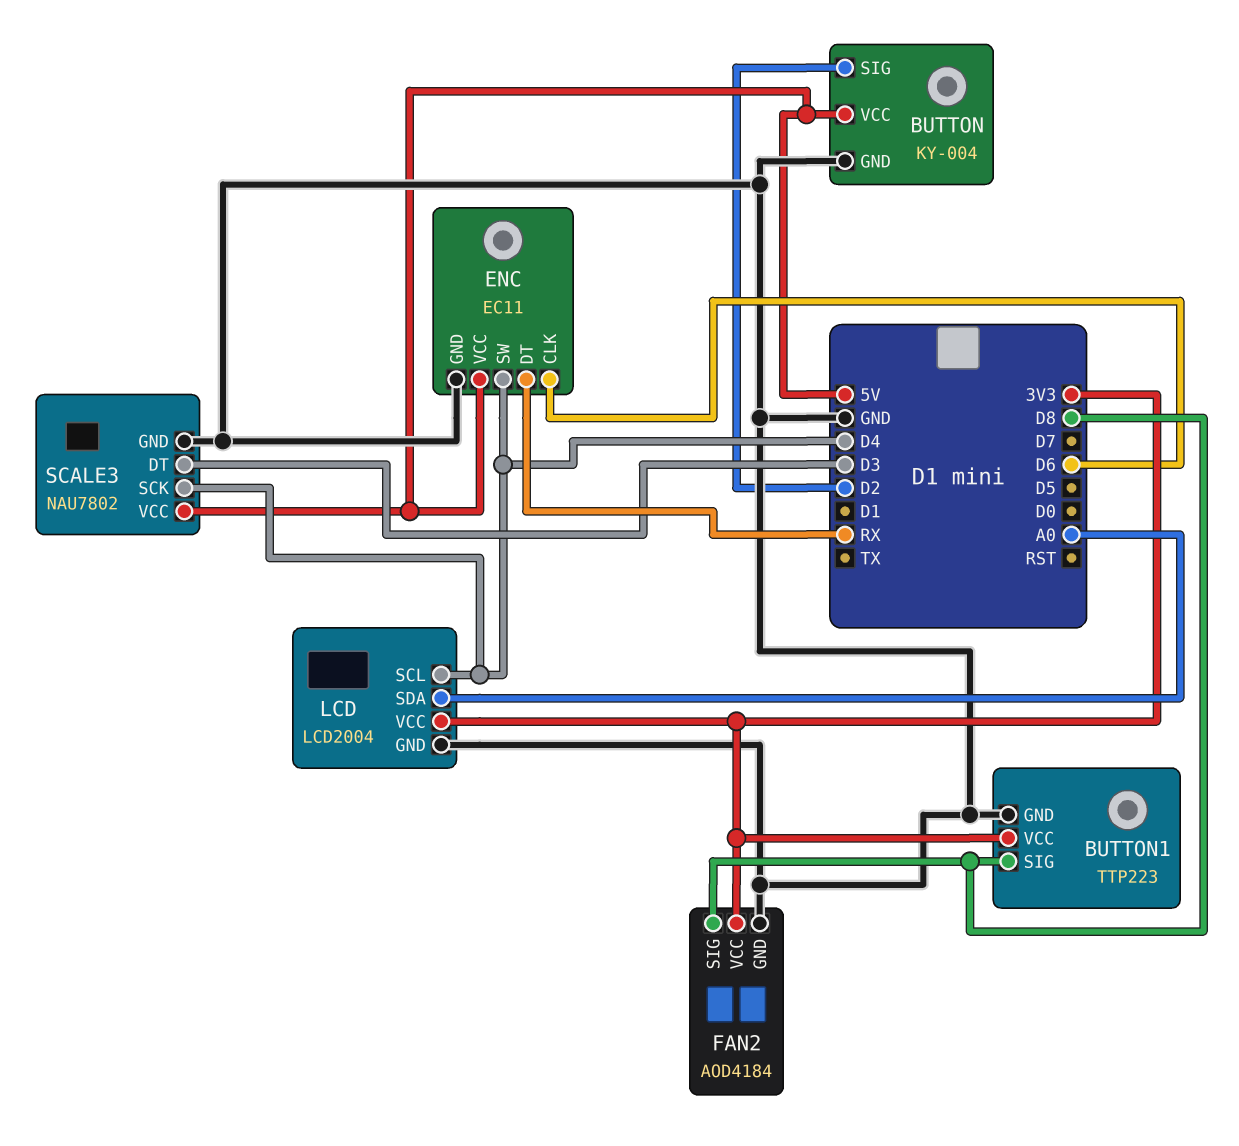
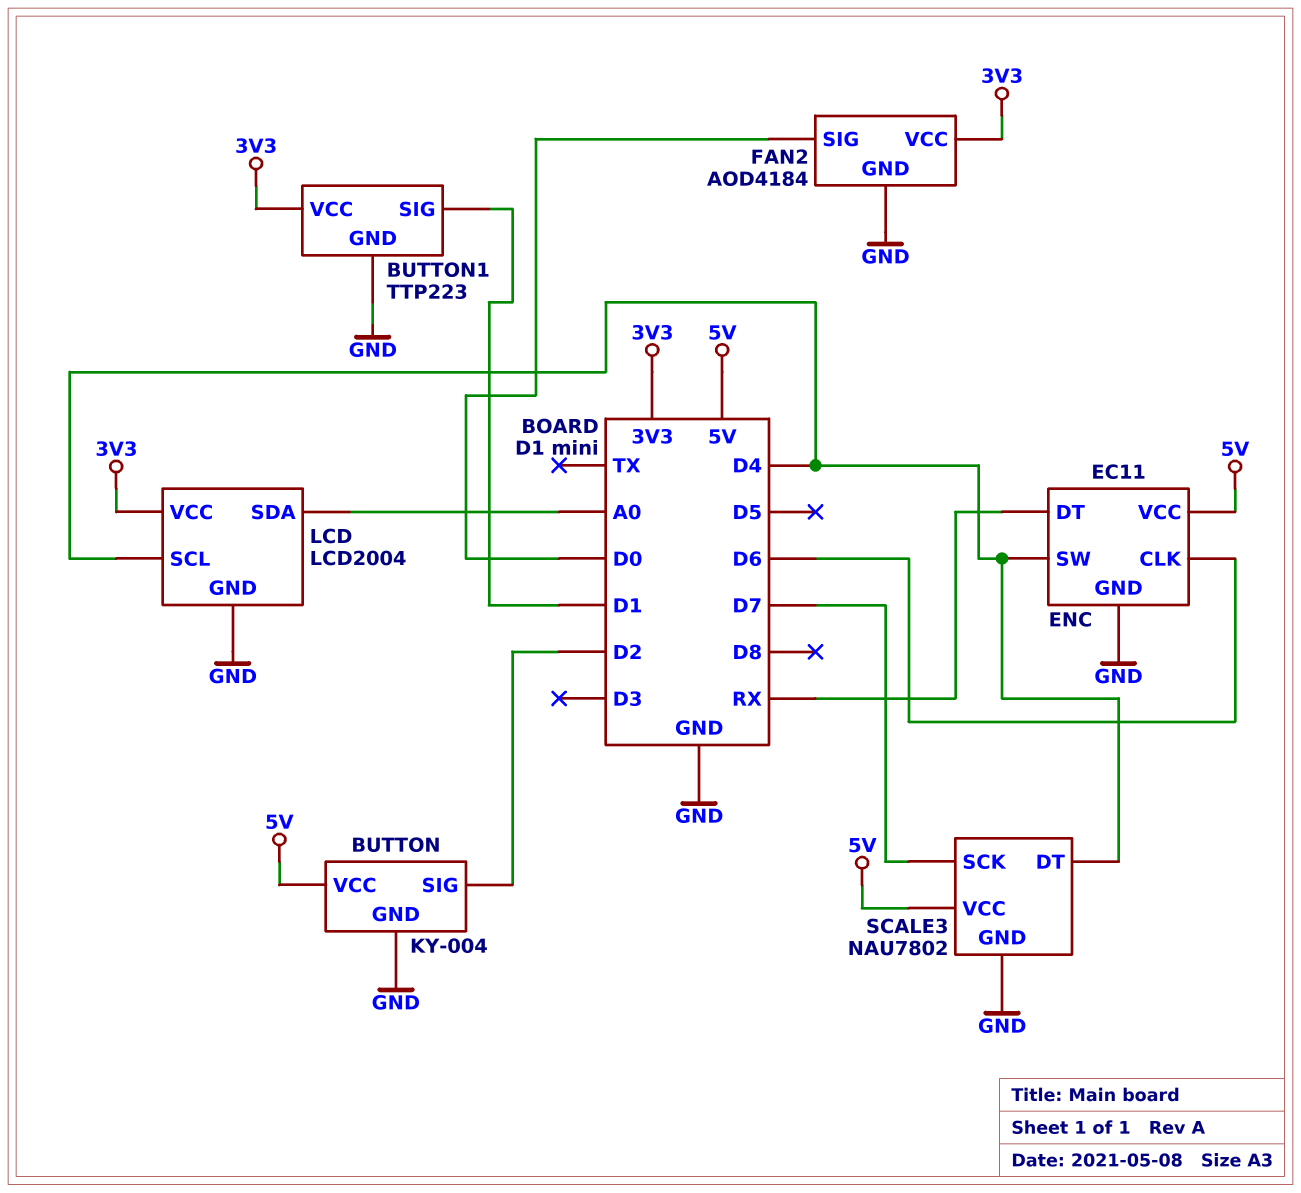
BUTTON1 pin SIG: D8 -> D1
FAN2 pin SIG: D8 -> D0
SCALE3 pin DT: D3 -> D4
SCALE3 pin SCK: D4 -> D7

